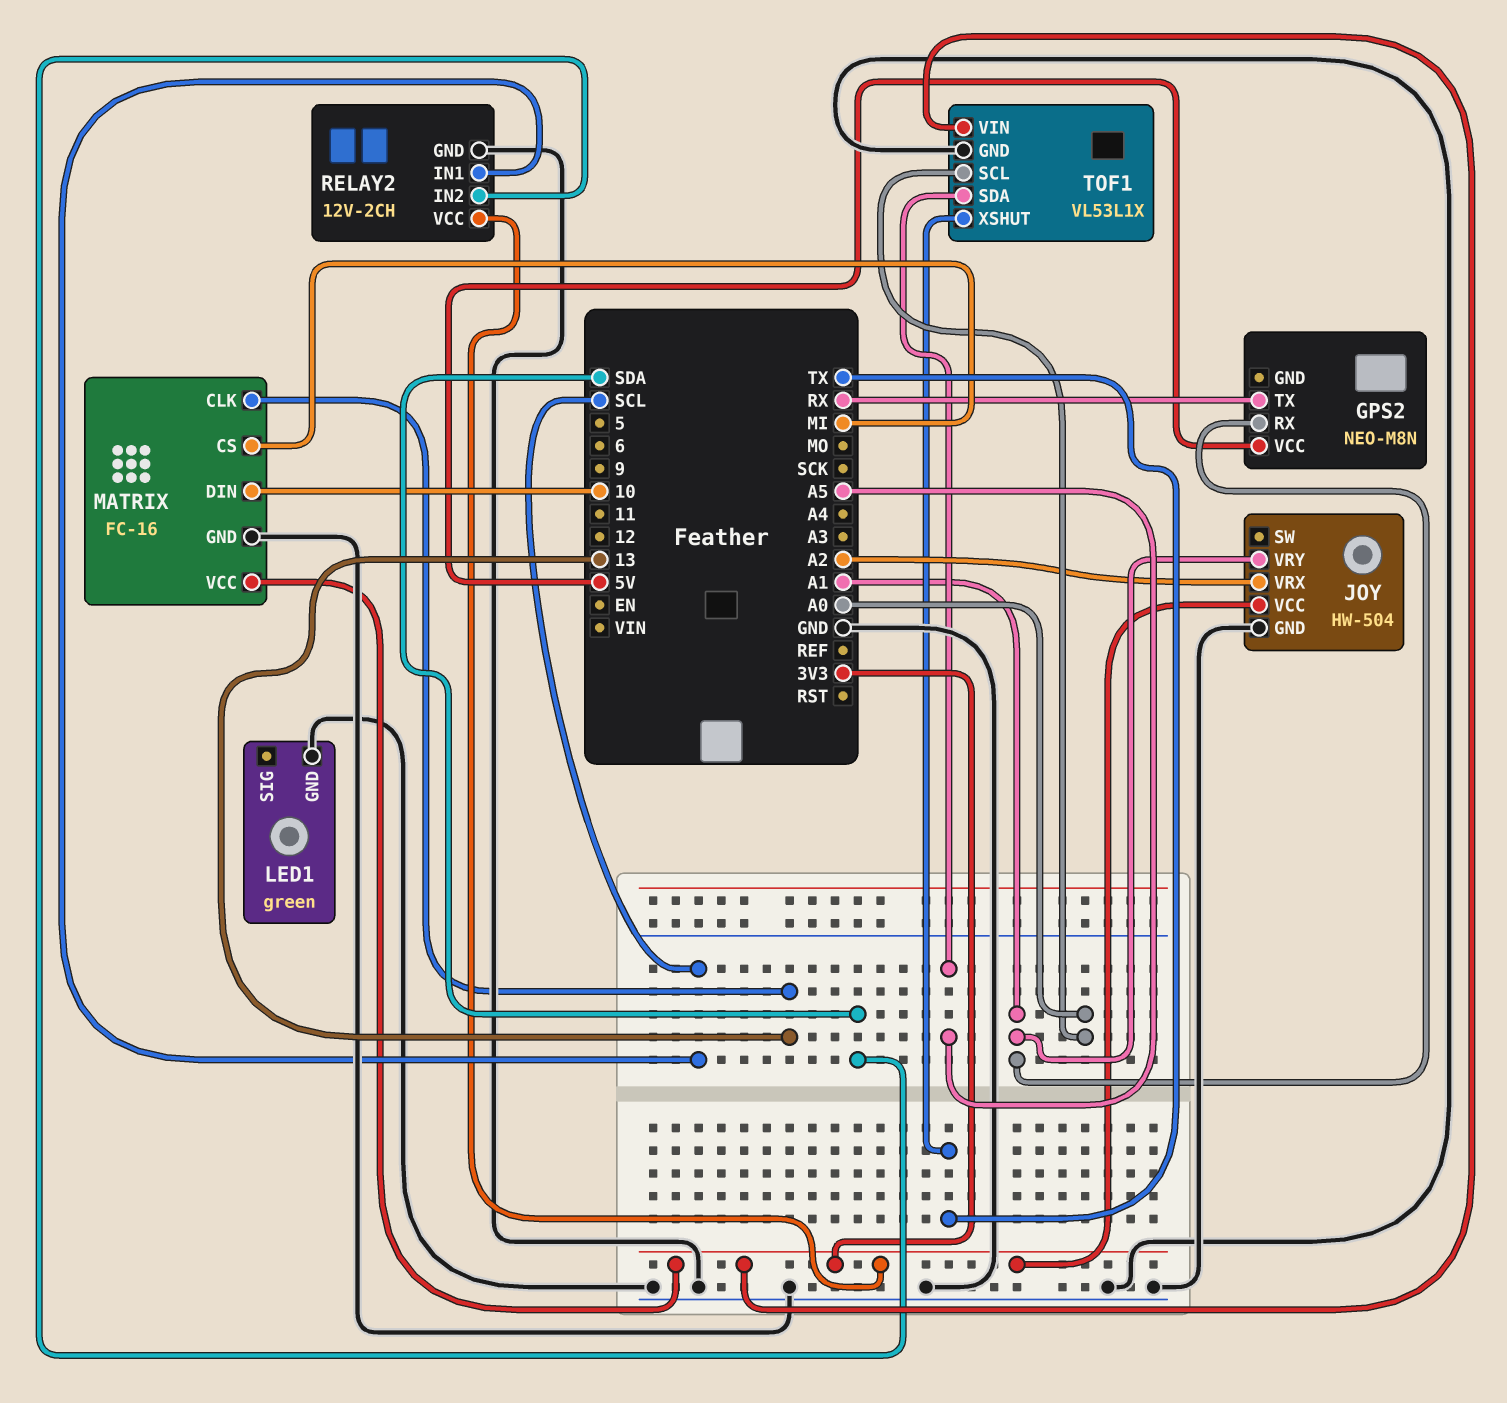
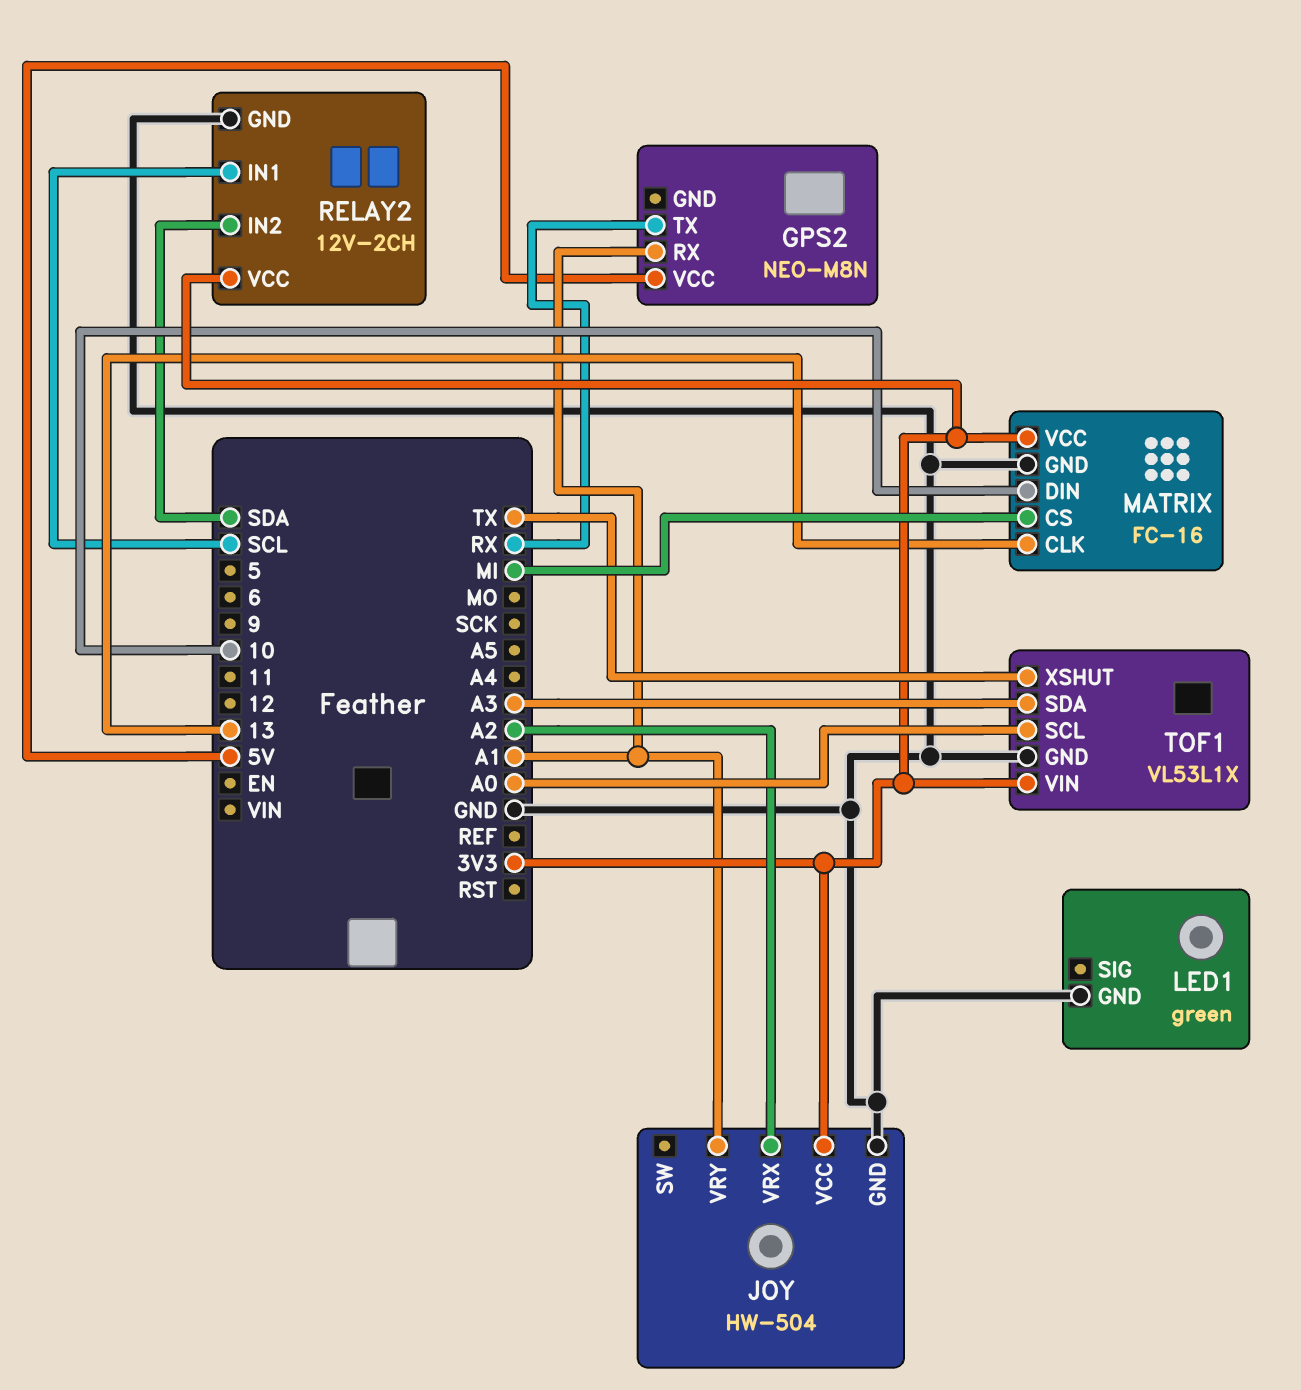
TOF1 pin SDA: A5 -> A3

